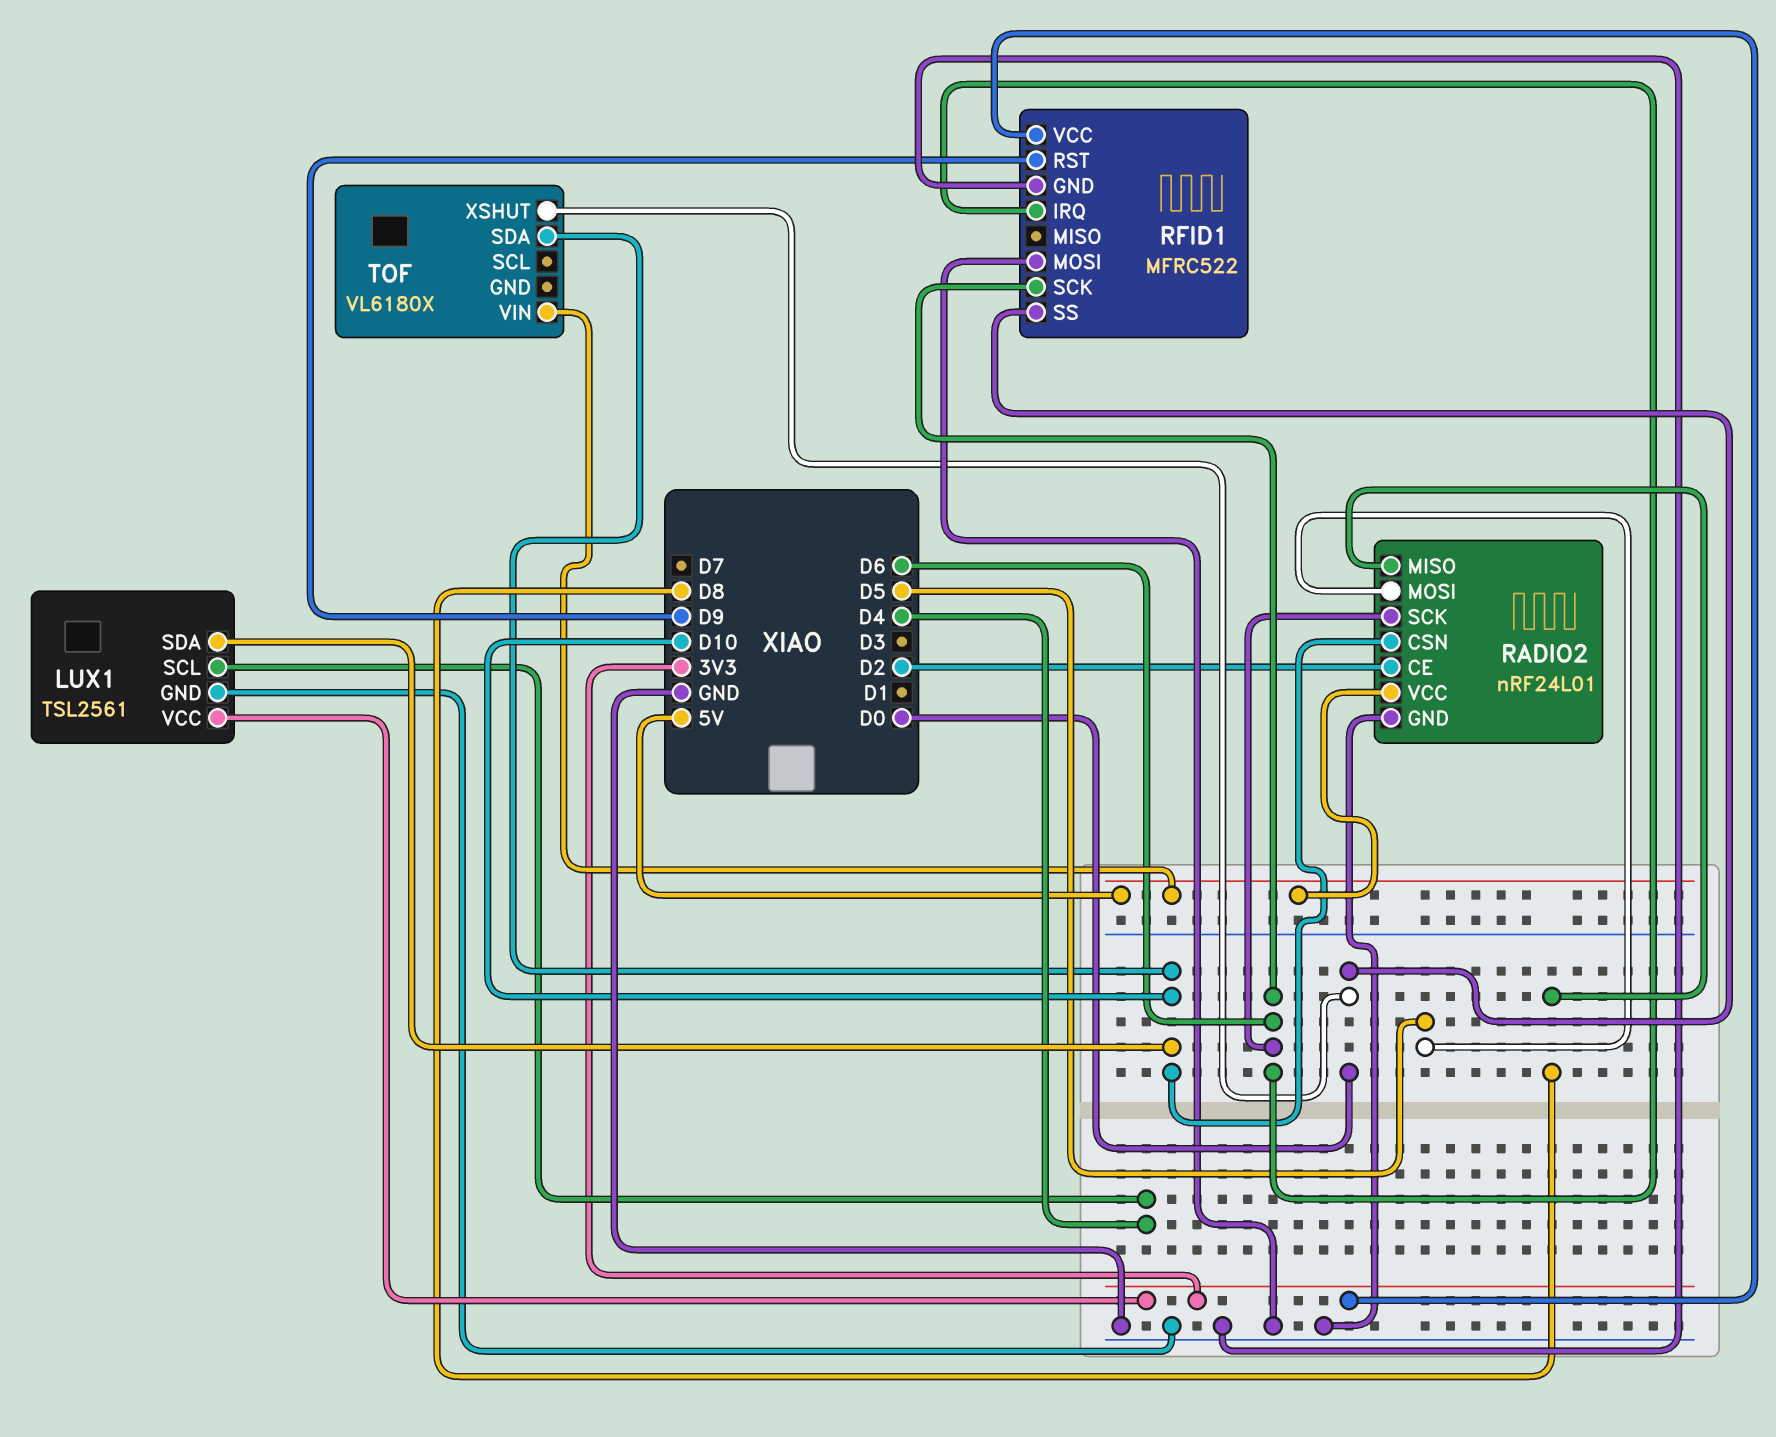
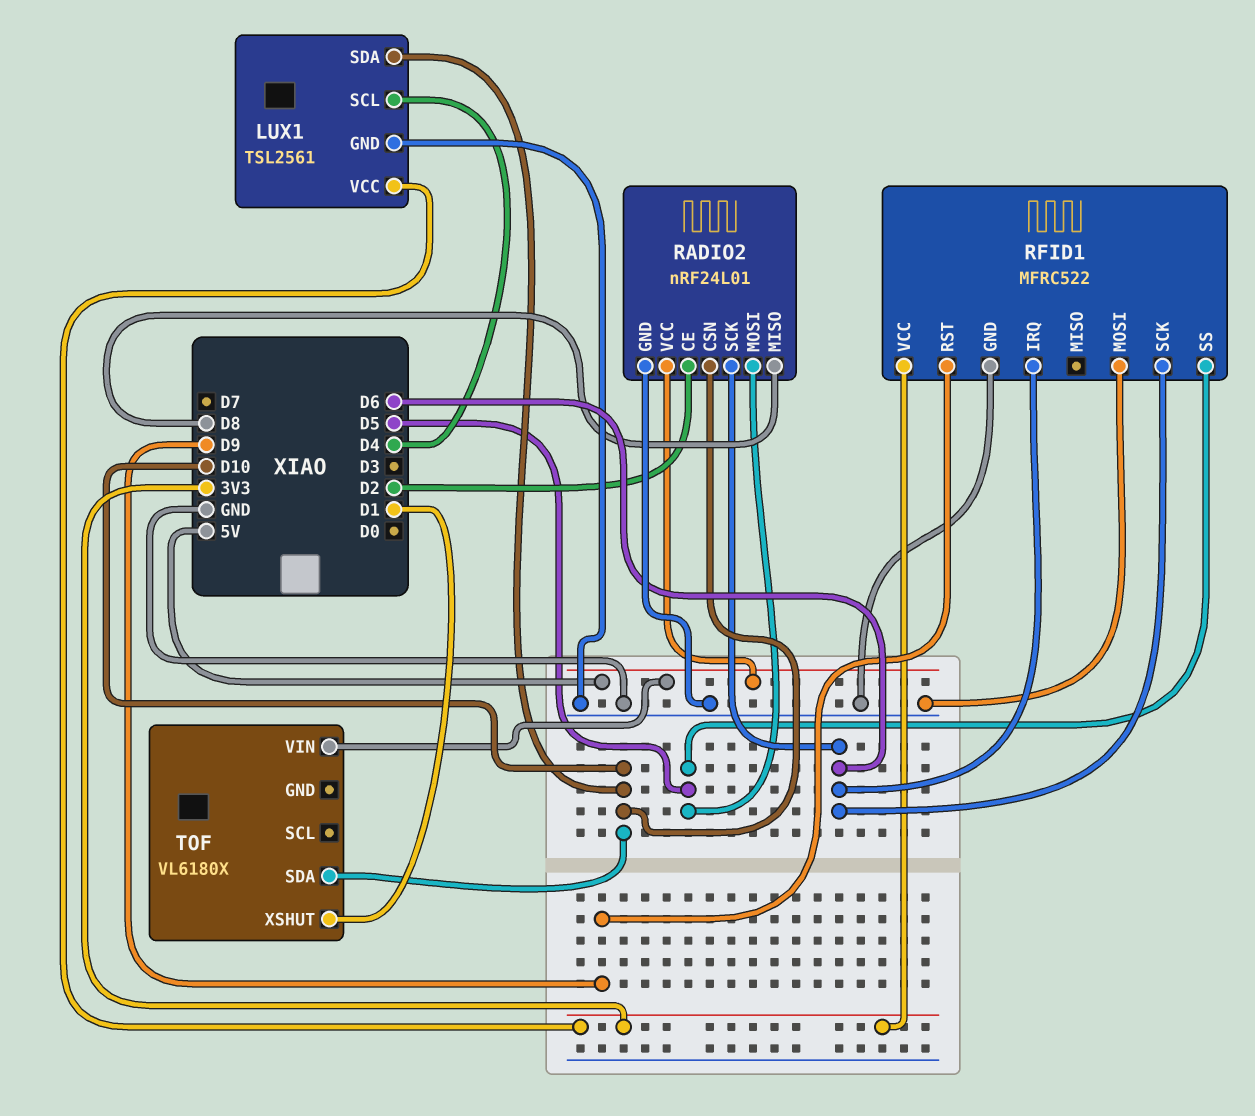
RFID1 pin SS: D0 -> D5
TOF pin XSHUT: D0 -> D1

